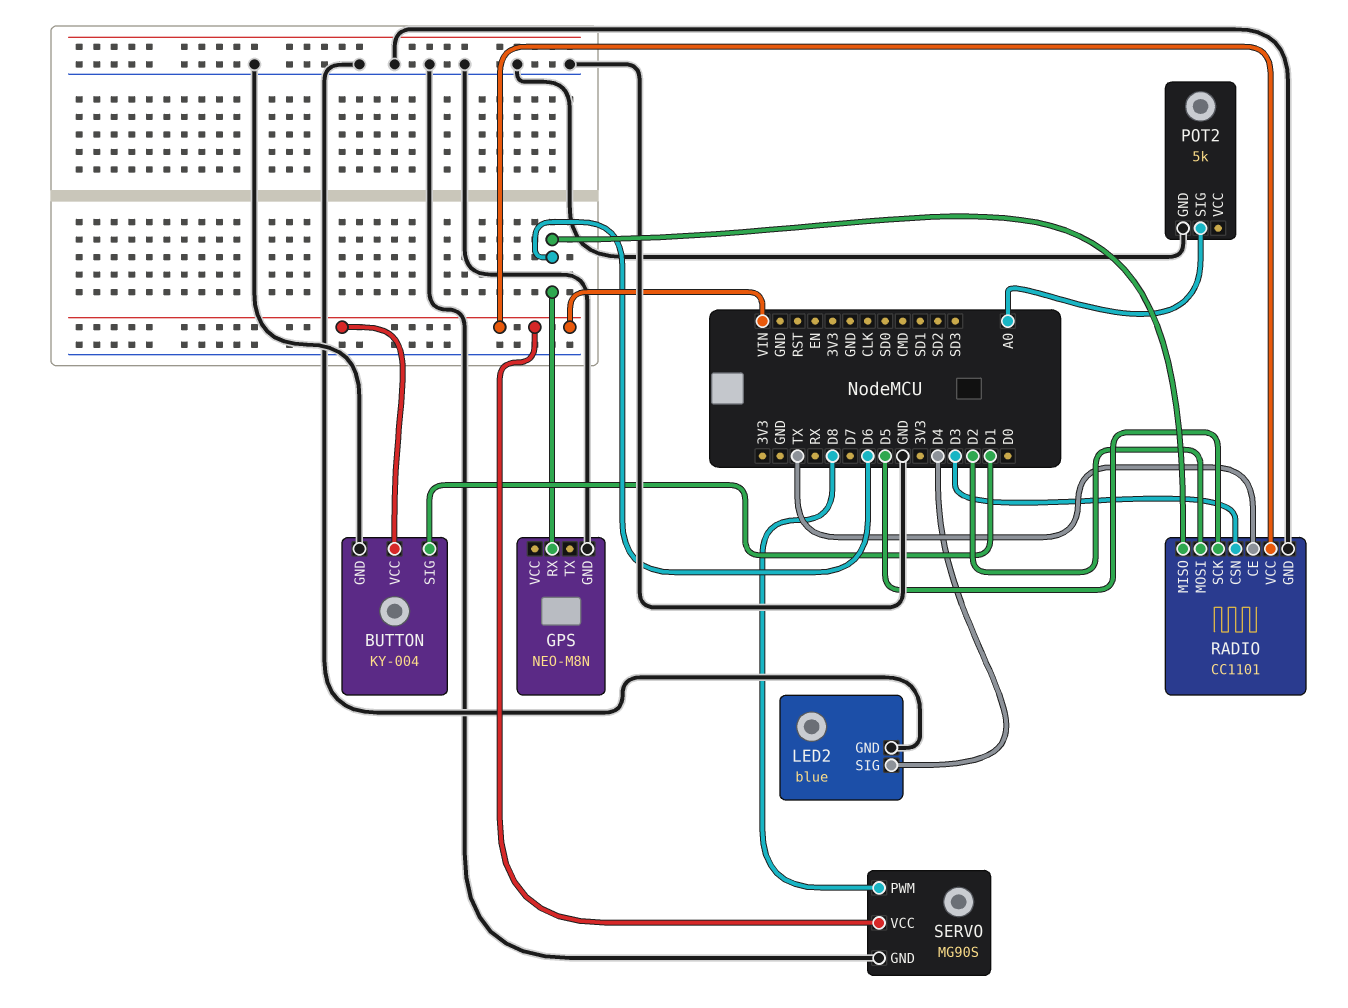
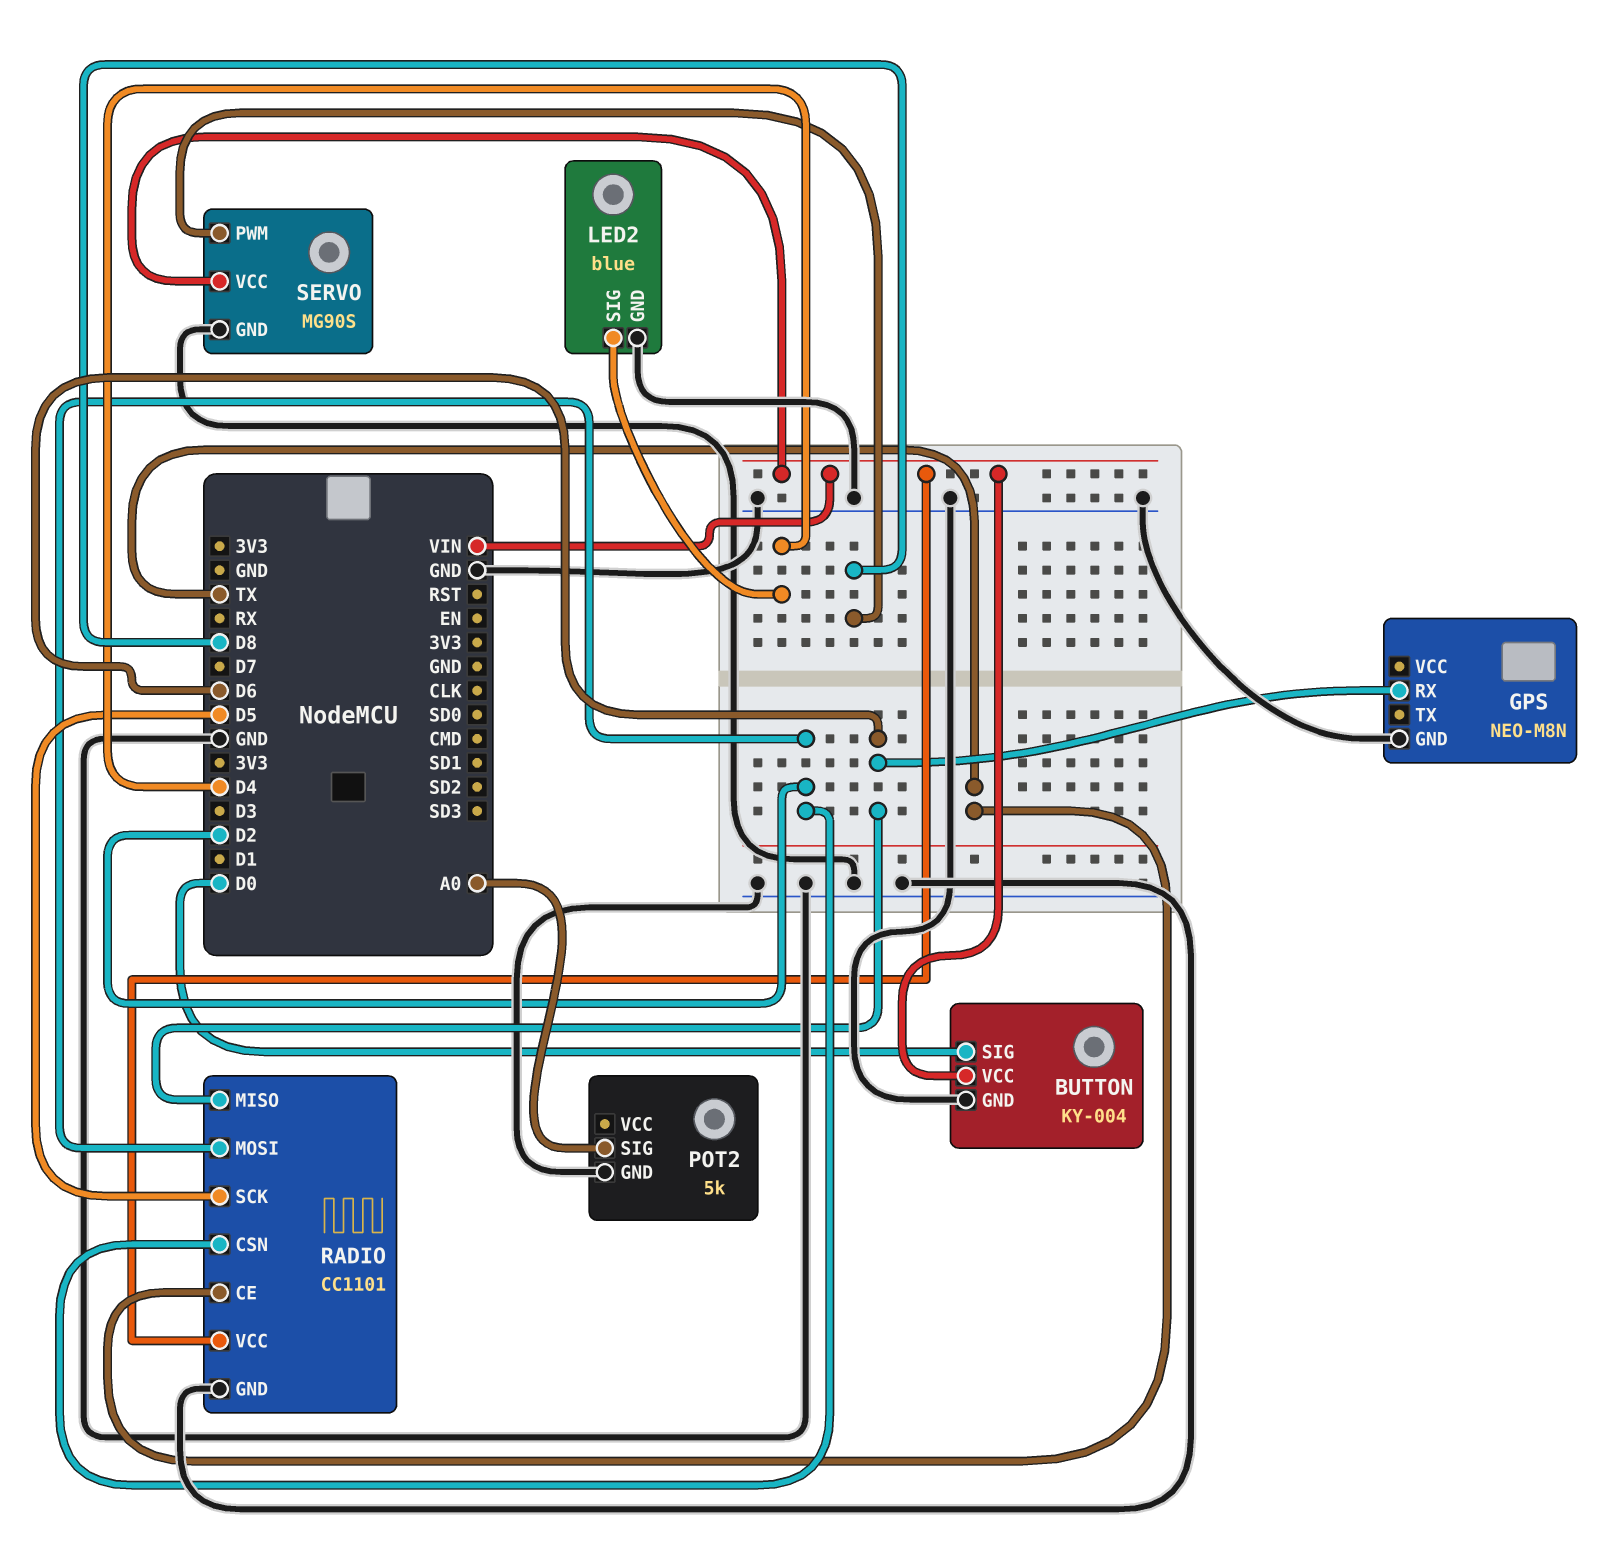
BUTTON pin SIG: D1 -> D0
RADIO pin CSN: D3 -> D2

